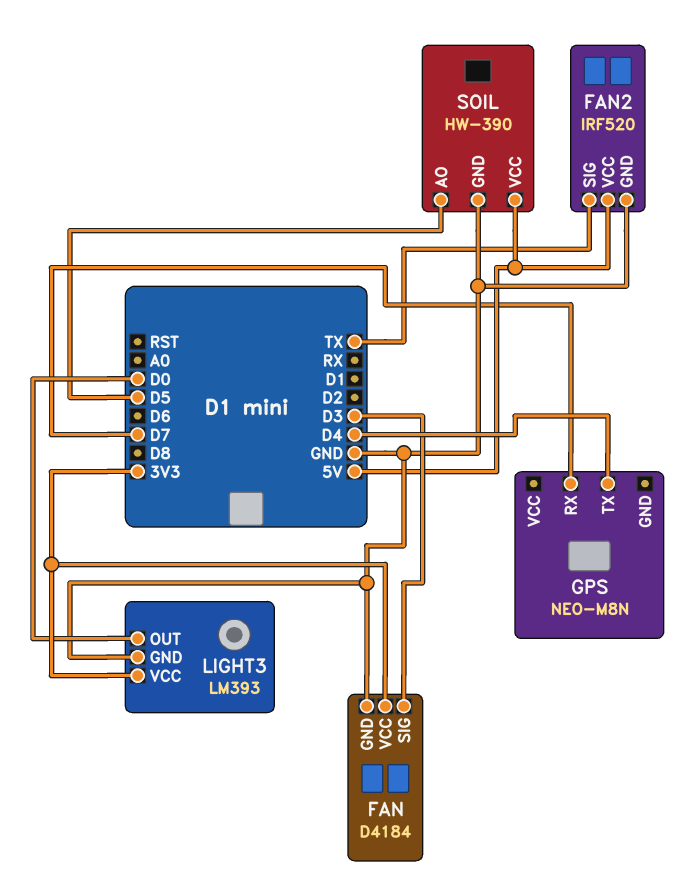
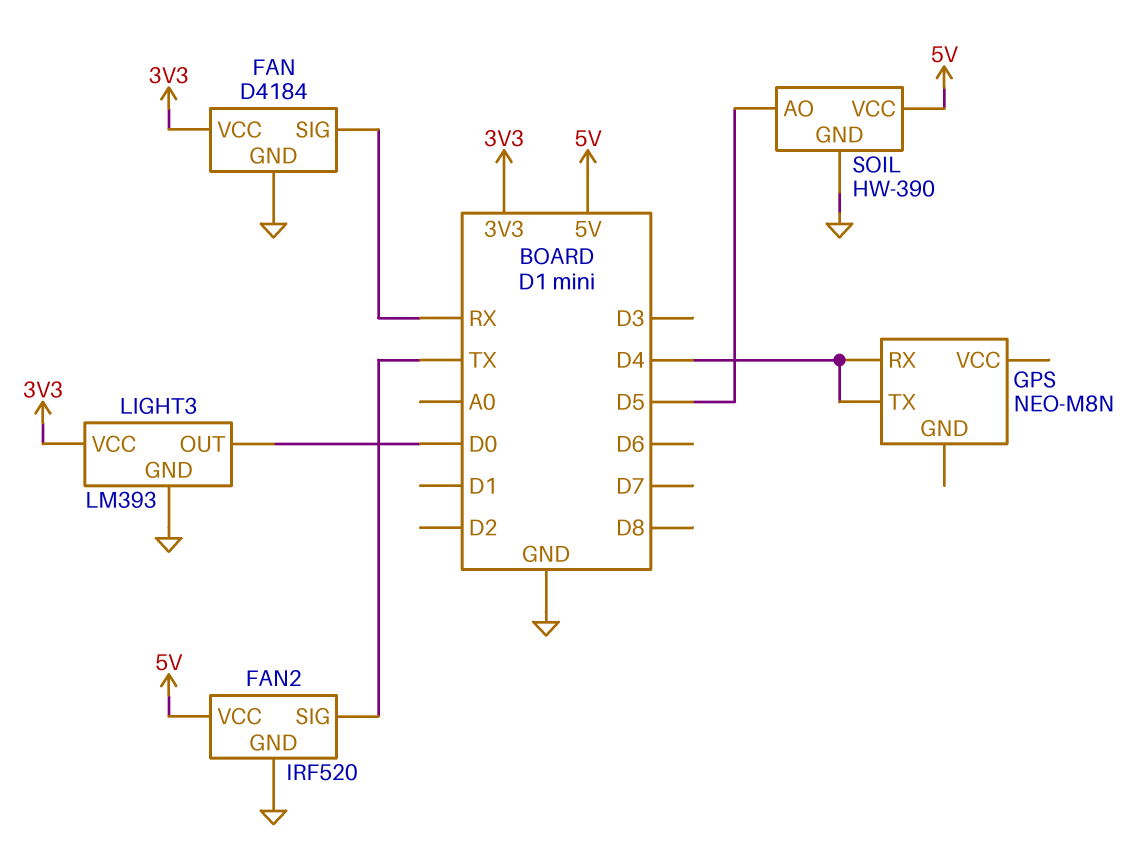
FAN pin SIG: D3 -> RX
GPS pin RX: D7 -> D4

